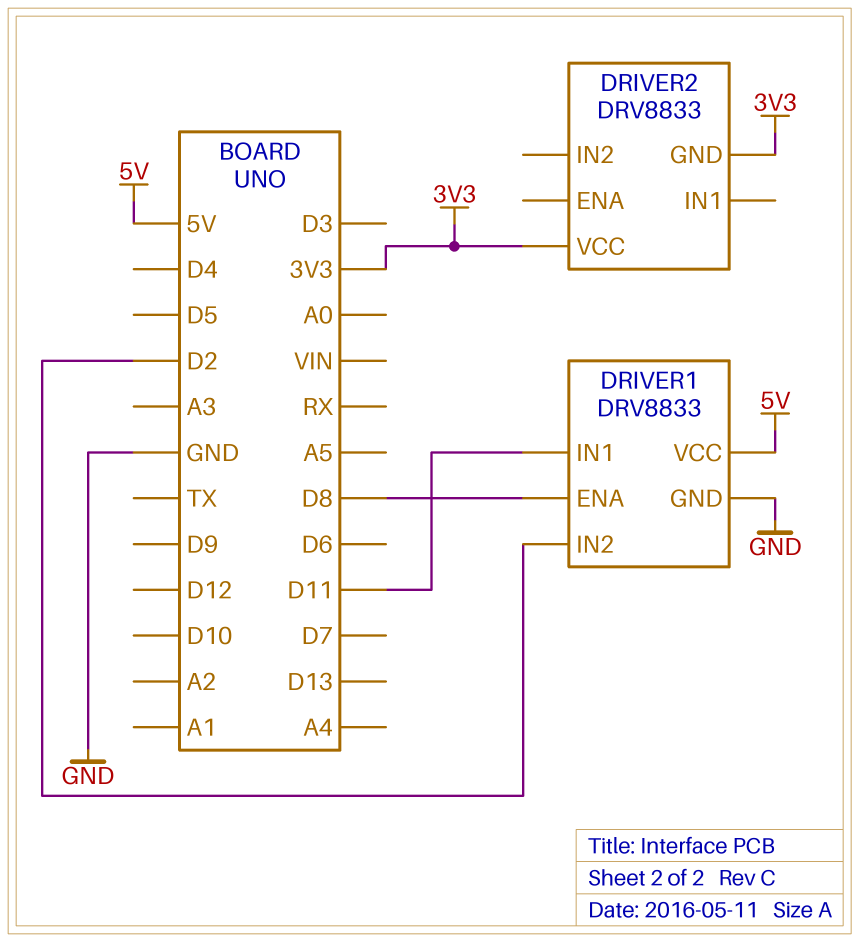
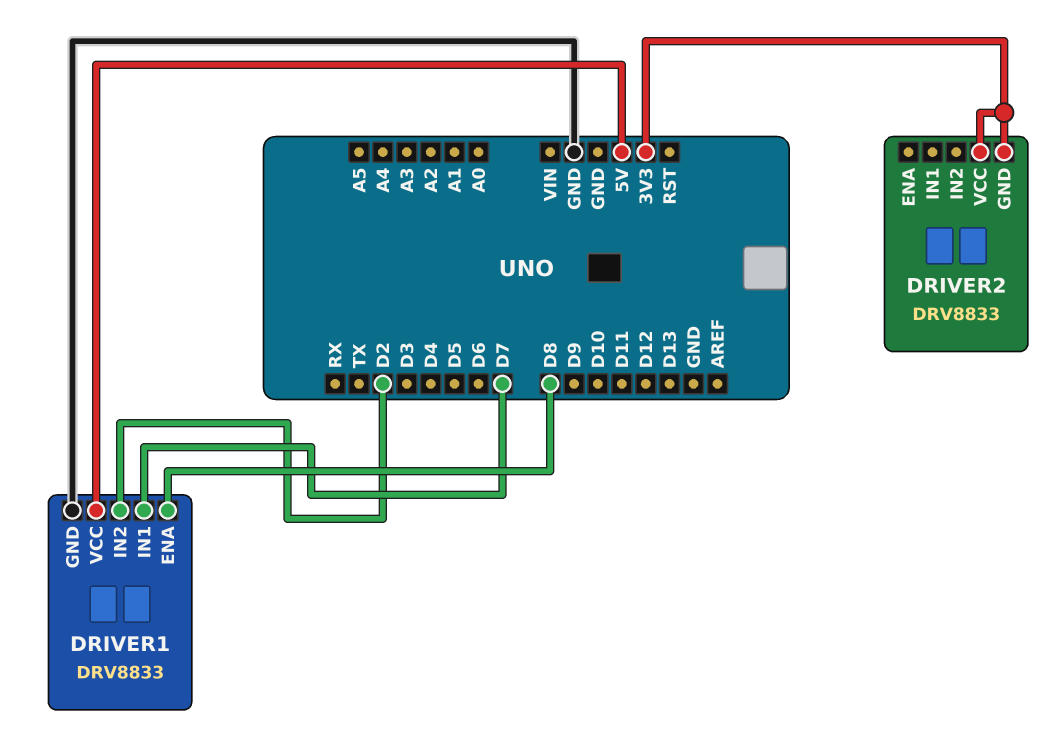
DRIVER1 pin IN1: D11 -> D7

